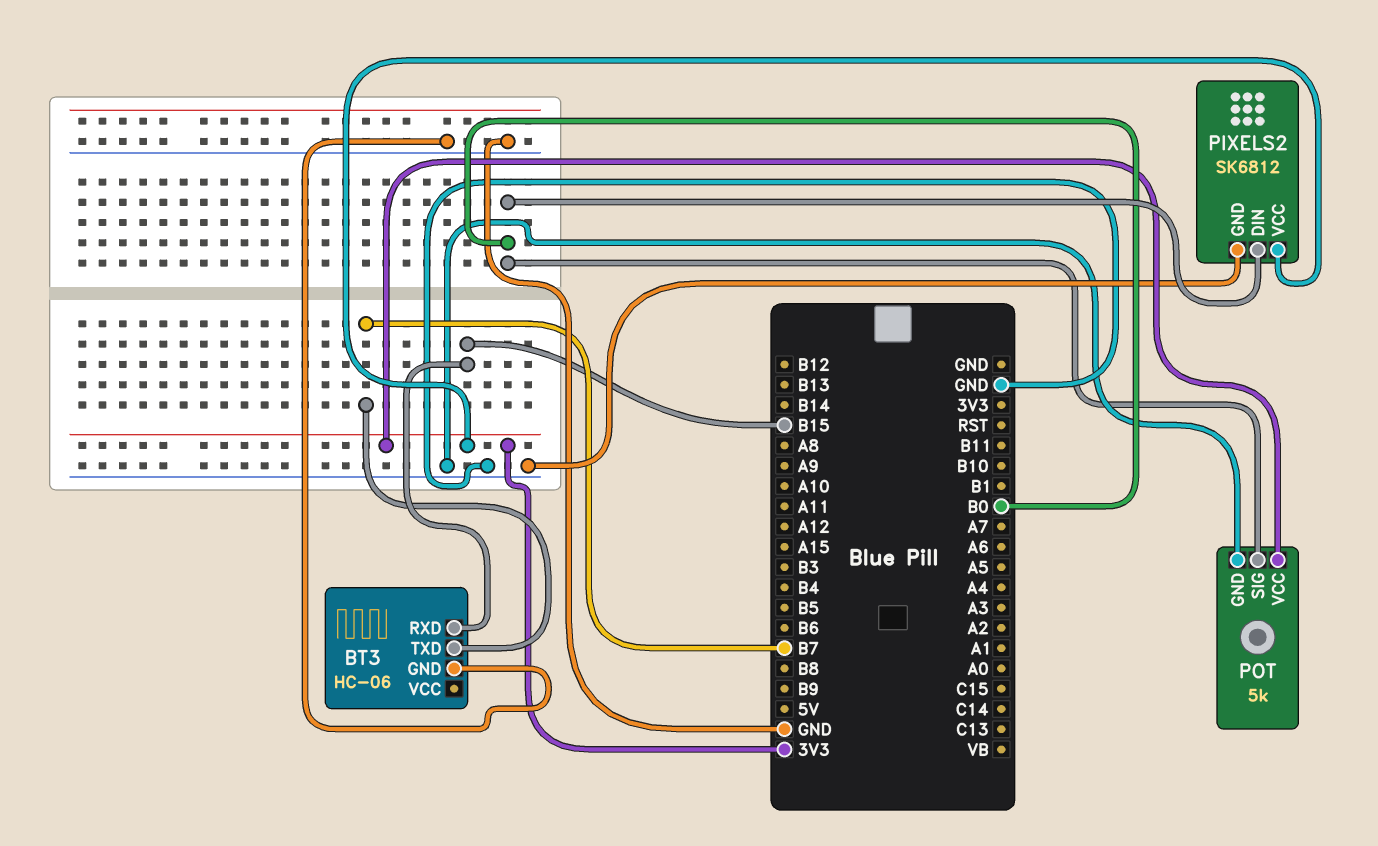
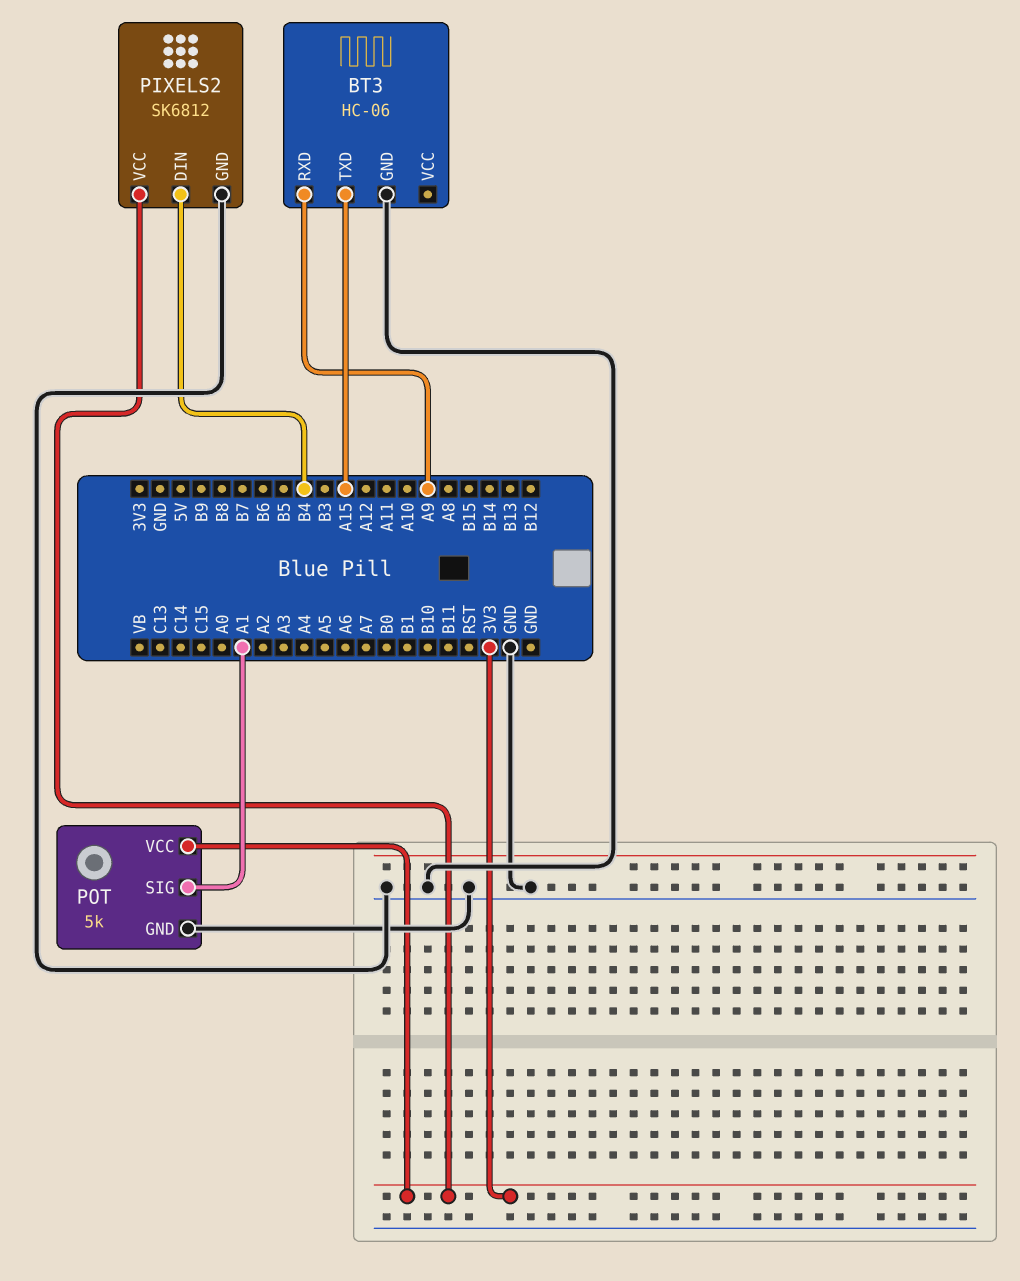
BT3 pin RXD: B15 -> A9
BT3 pin TXD: B7 -> A15
PIXELS2 pin DIN: B0 -> B4
POT pin SIG: B0 -> A1

